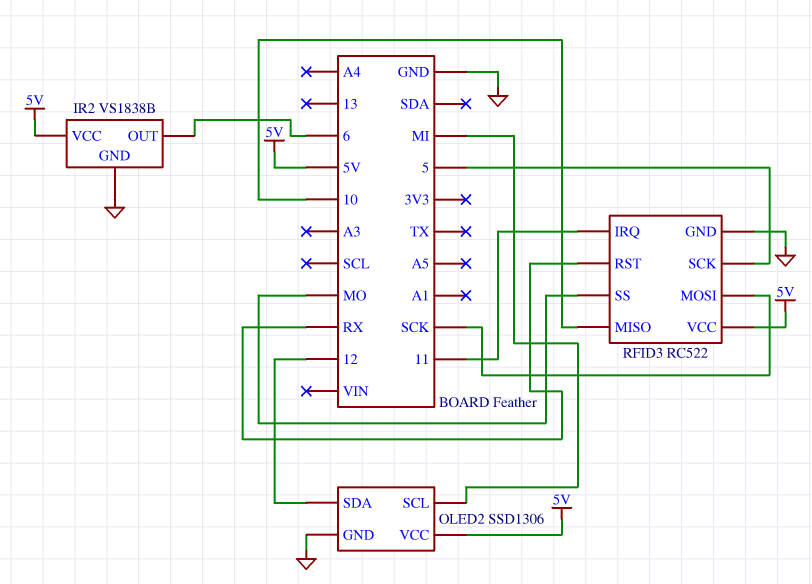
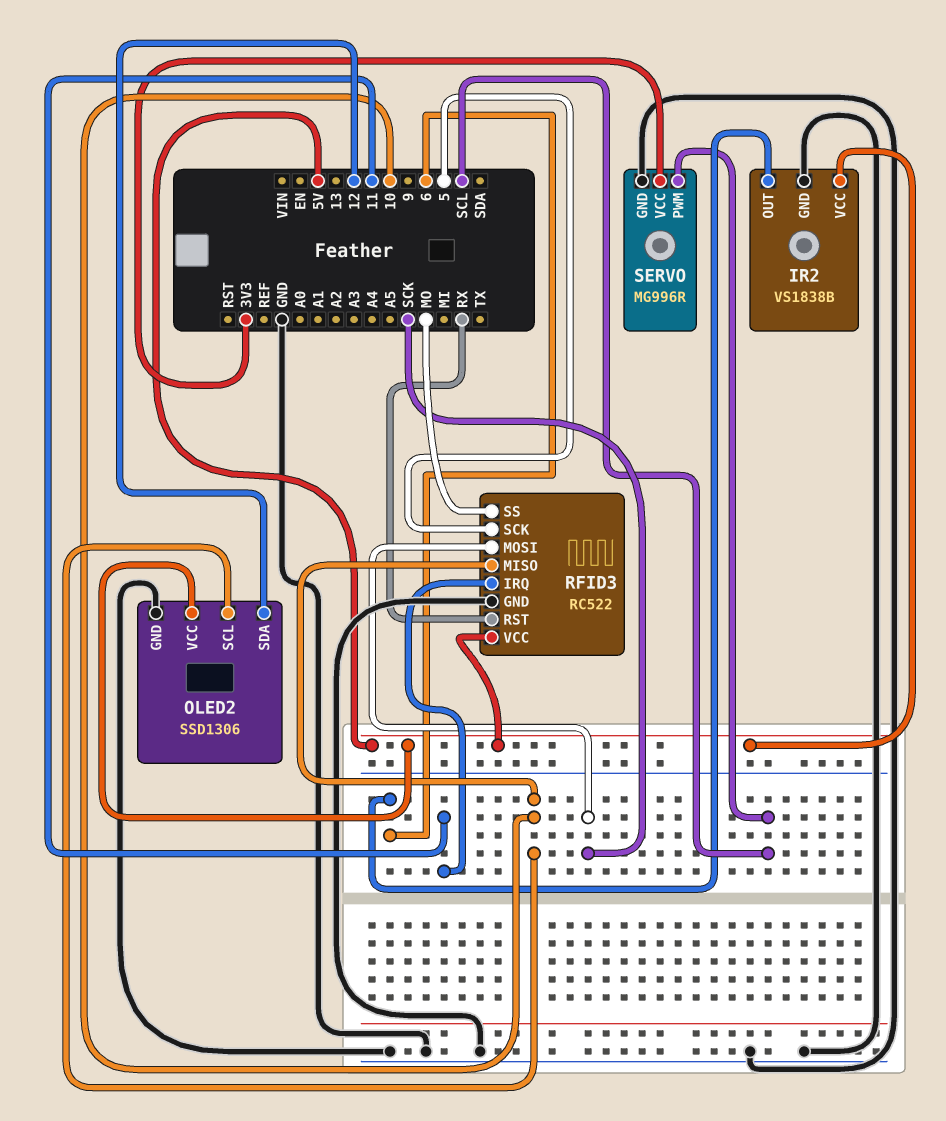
OLED2 pin SCL: MI -> 10
SERVO: none -> MG996R
SERVO pin GND: none -> GND
SERVO pin PWM: none -> SCL
SERVO pin VCC: none -> 3V3

